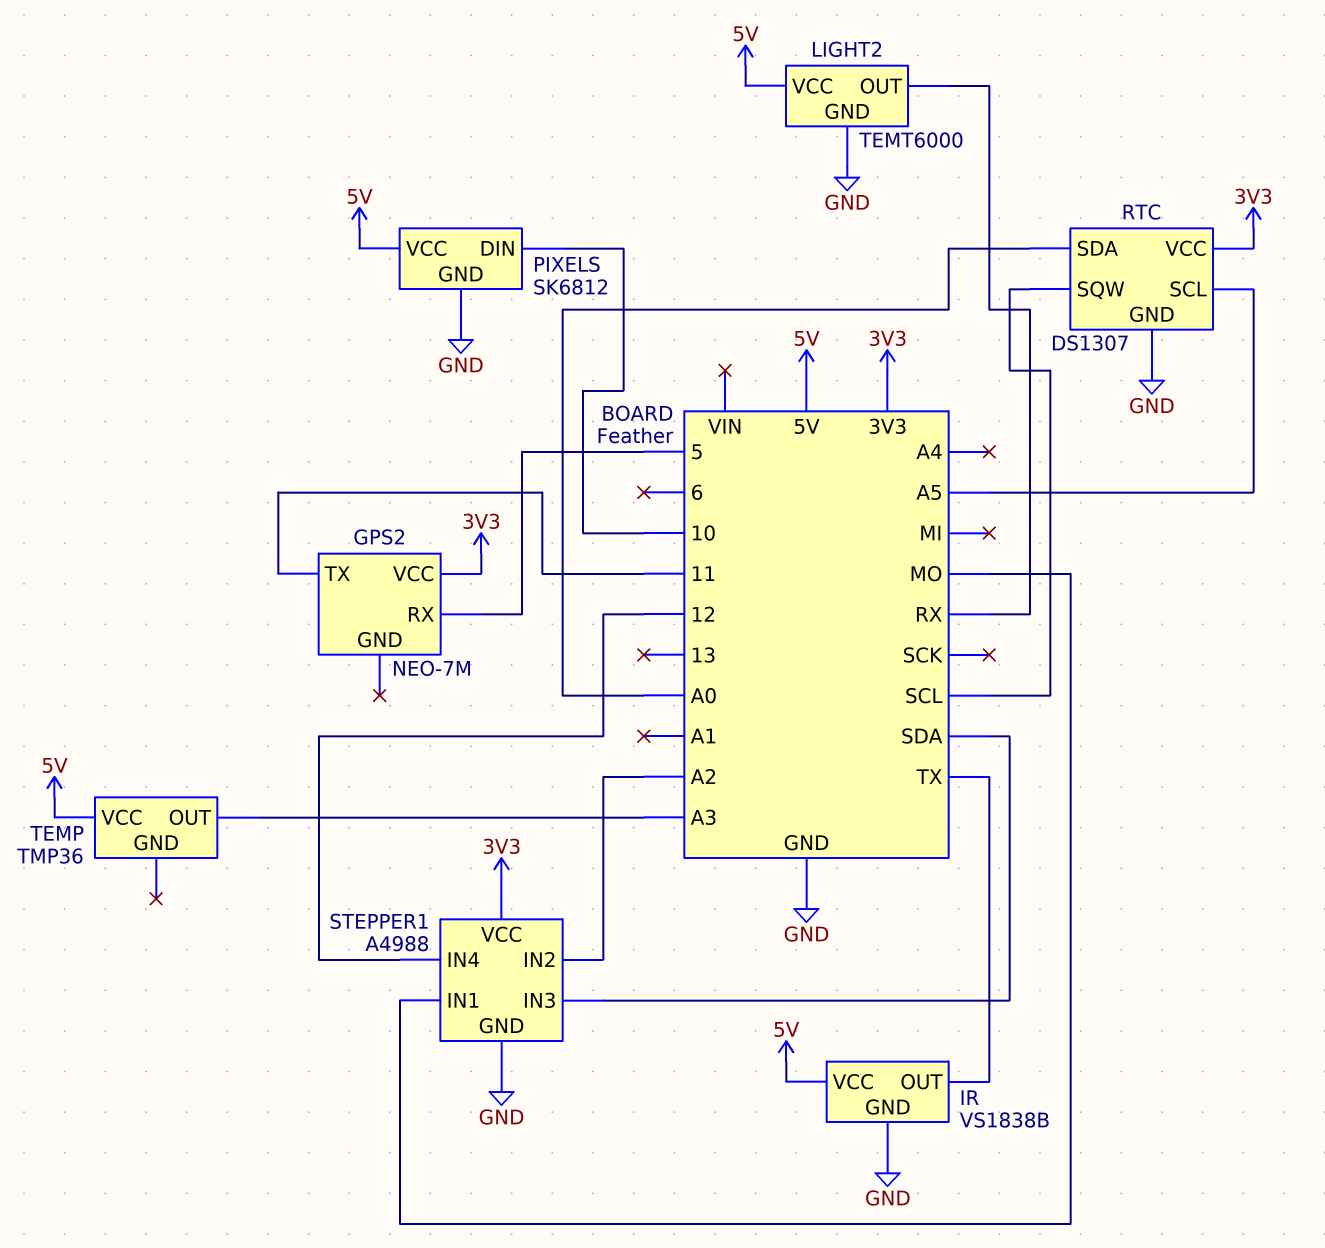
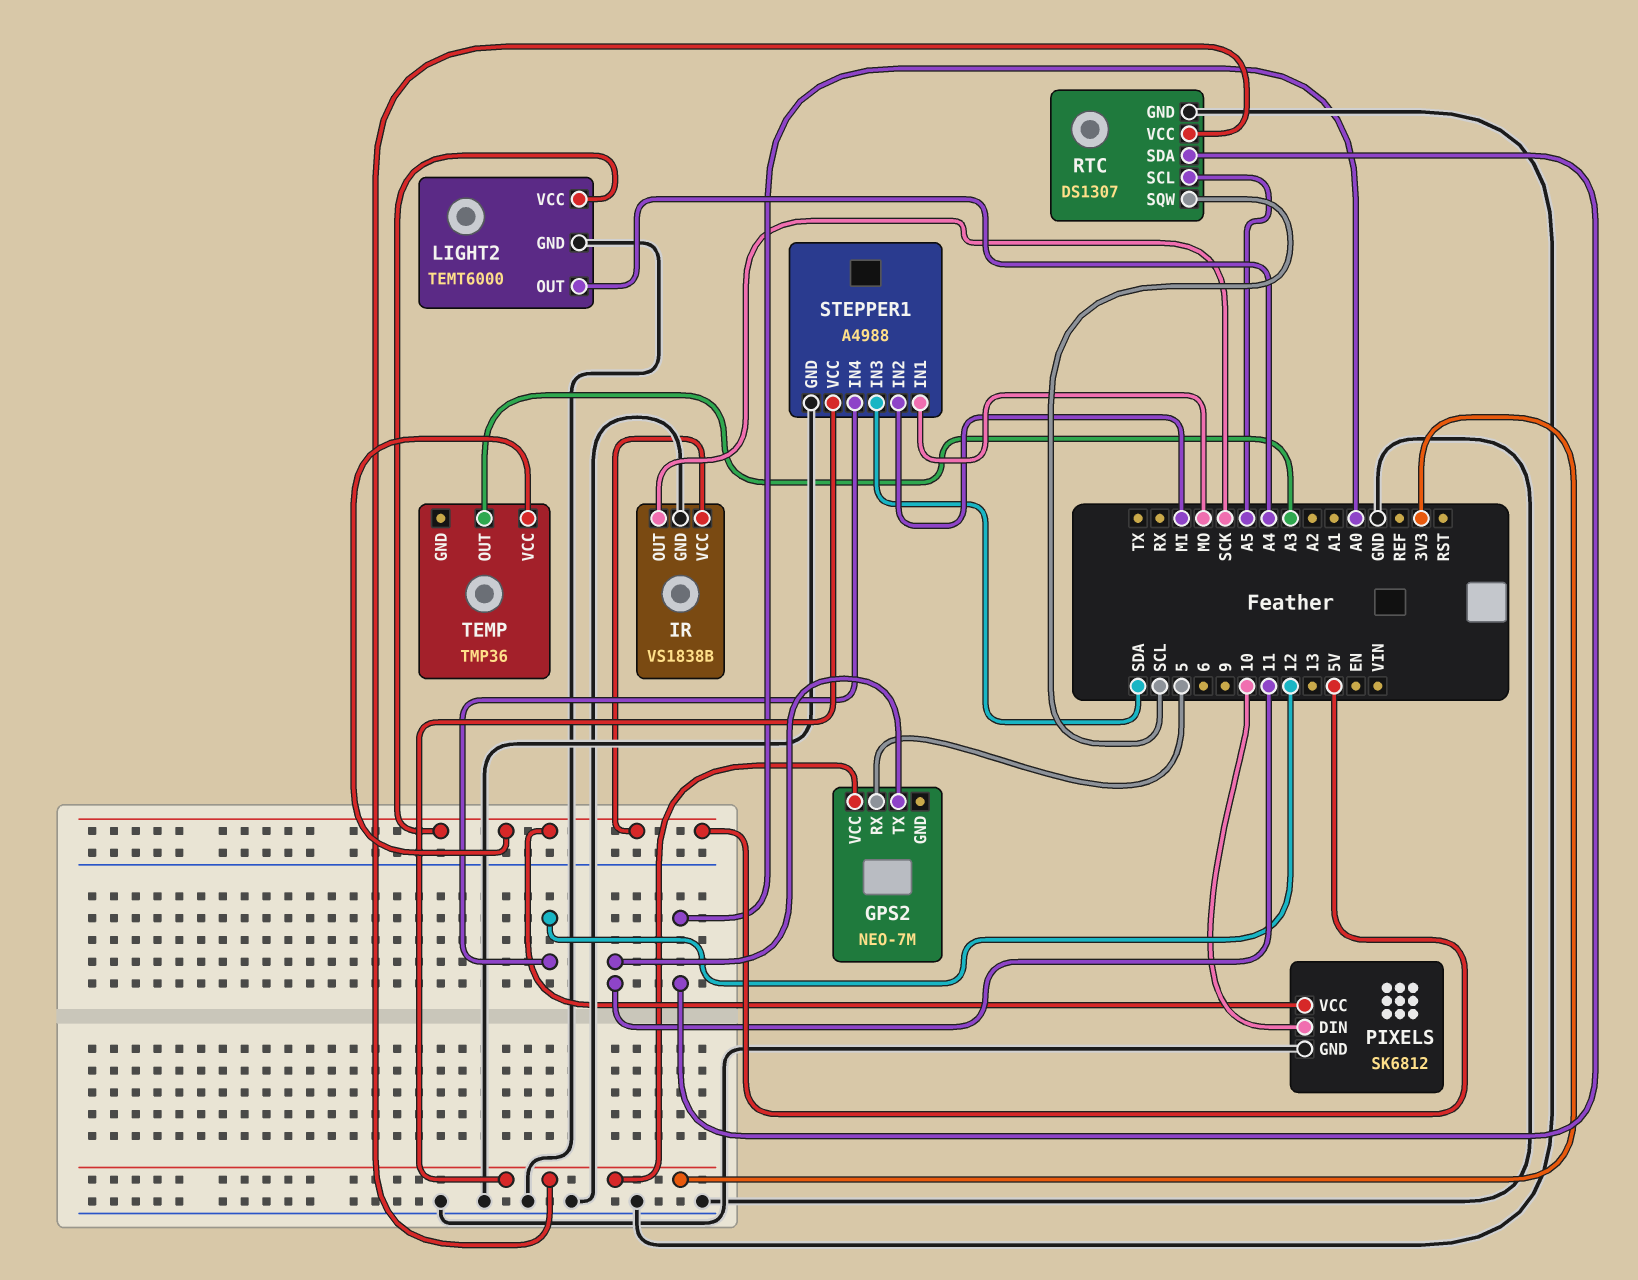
IR pin OUT: TX -> SCK
LIGHT2 pin OUT: RX -> A4
STEPPER1 pin IN2: A2 -> MI

